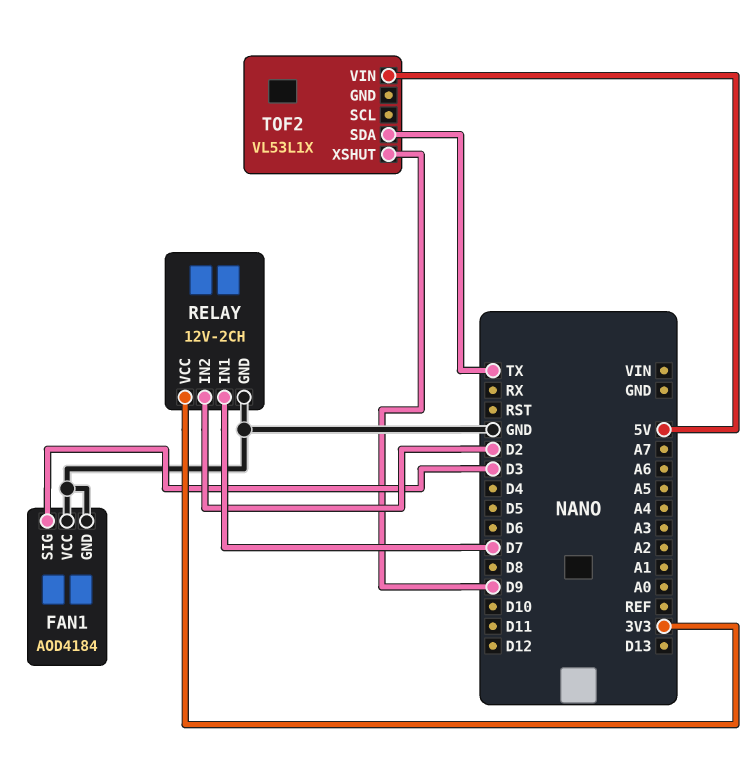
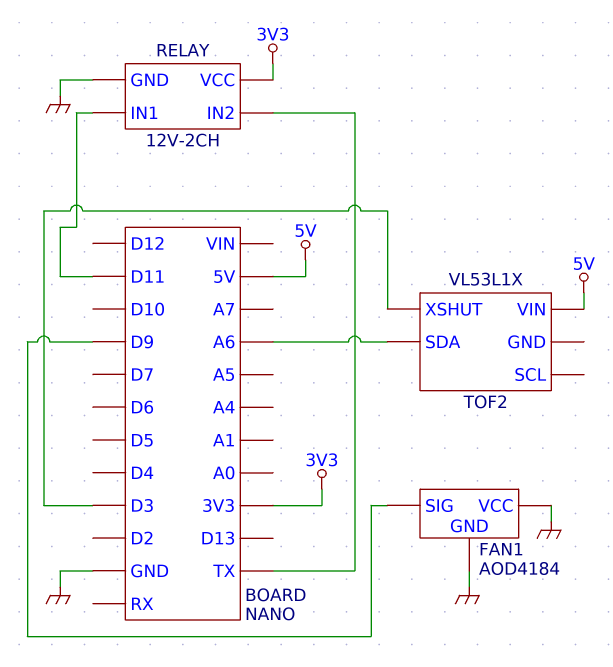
FAN1 pin SIG: D3 -> D9
RELAY pin IN1: D7 -> D11
RELAY pin IN2: D2 -> TX
TOF2 pin SDA: TX -> A6
TOF2 pin XSHUT: D9 -> D3

